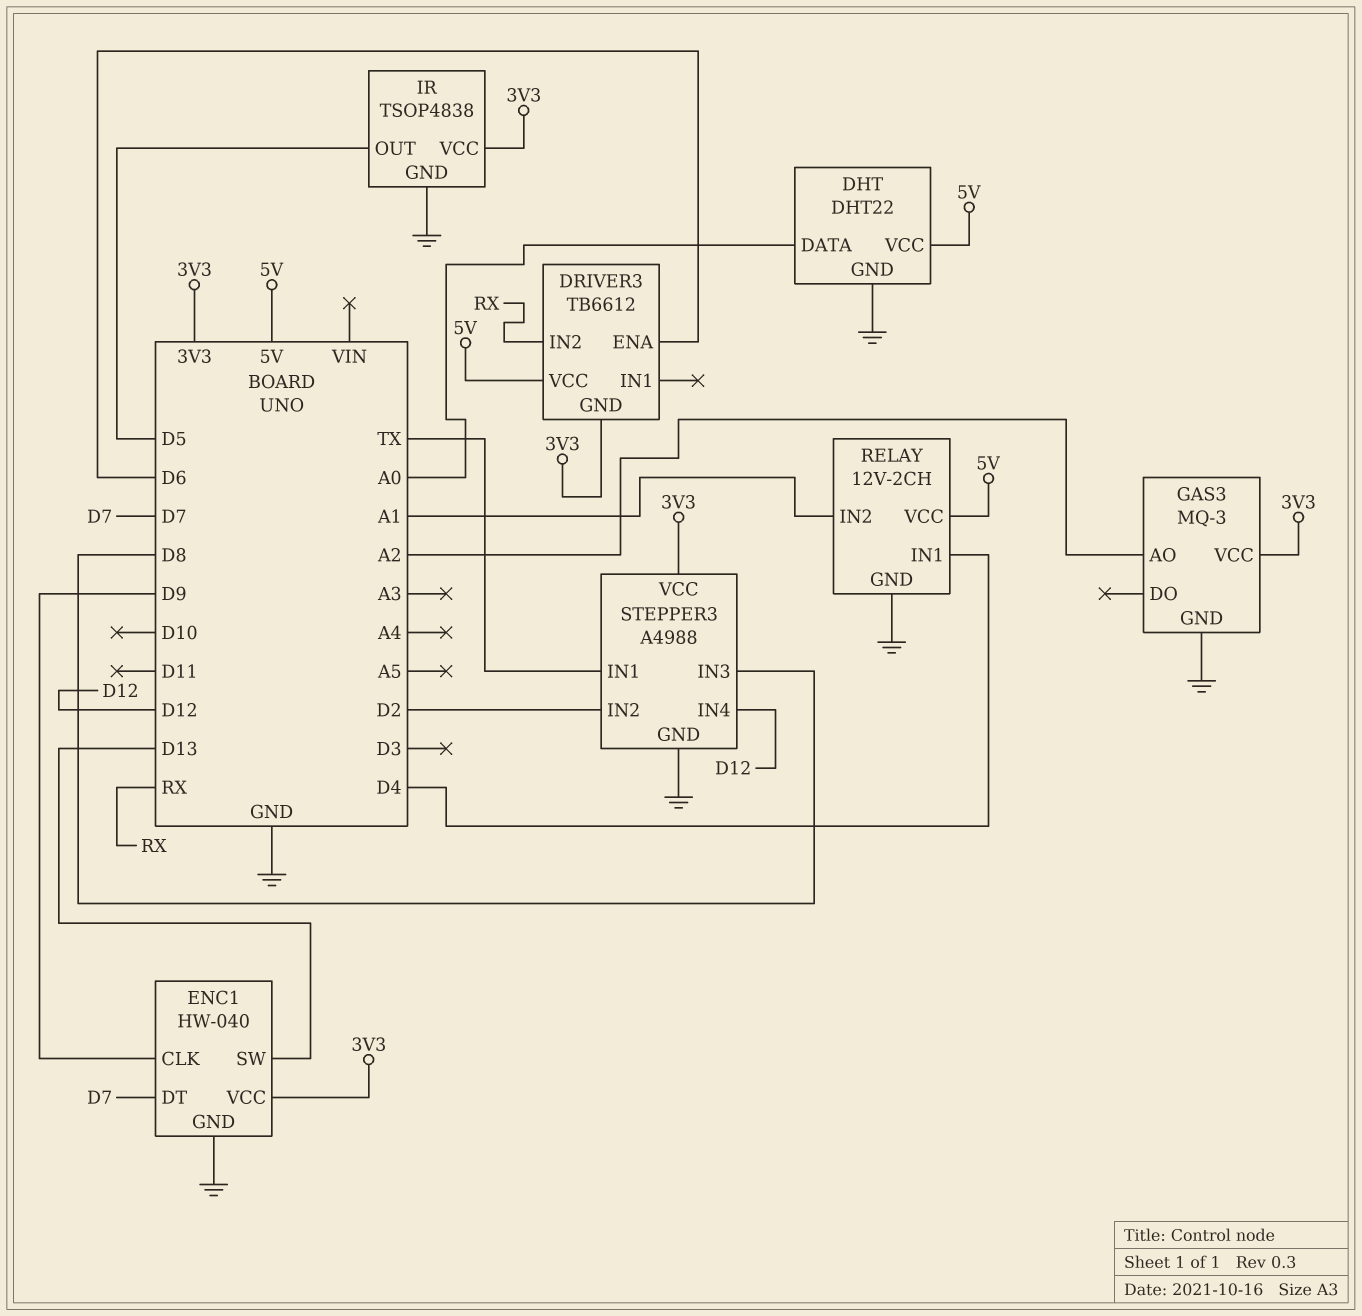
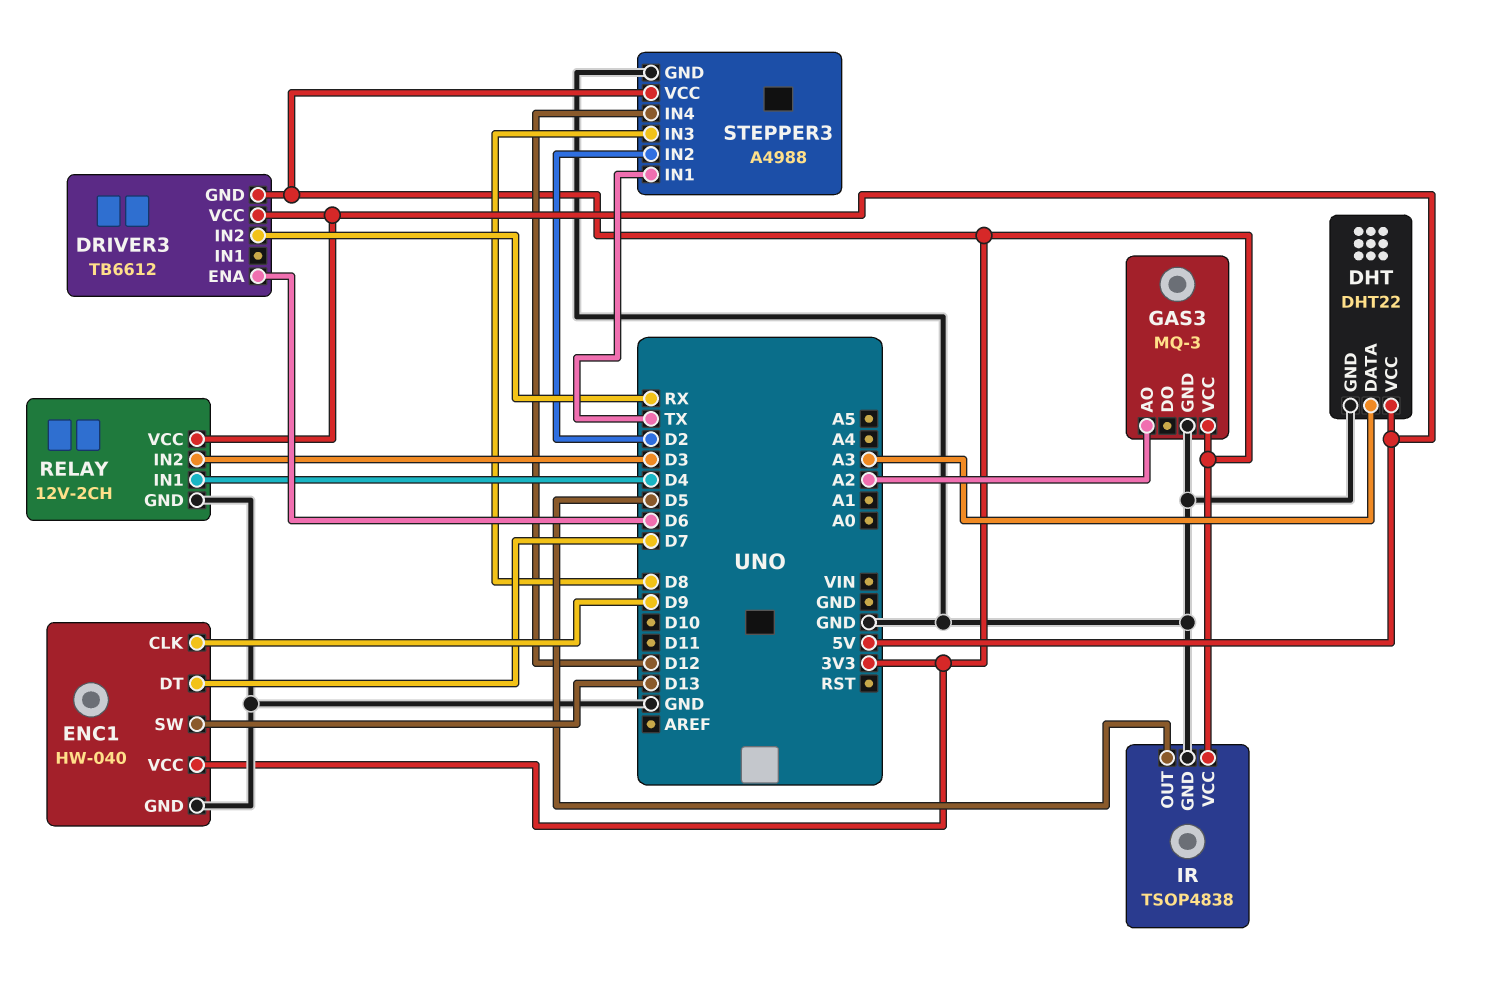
DHT pin DATA: A0 -> A3
RELAY pin IN2: A1 -> D3

